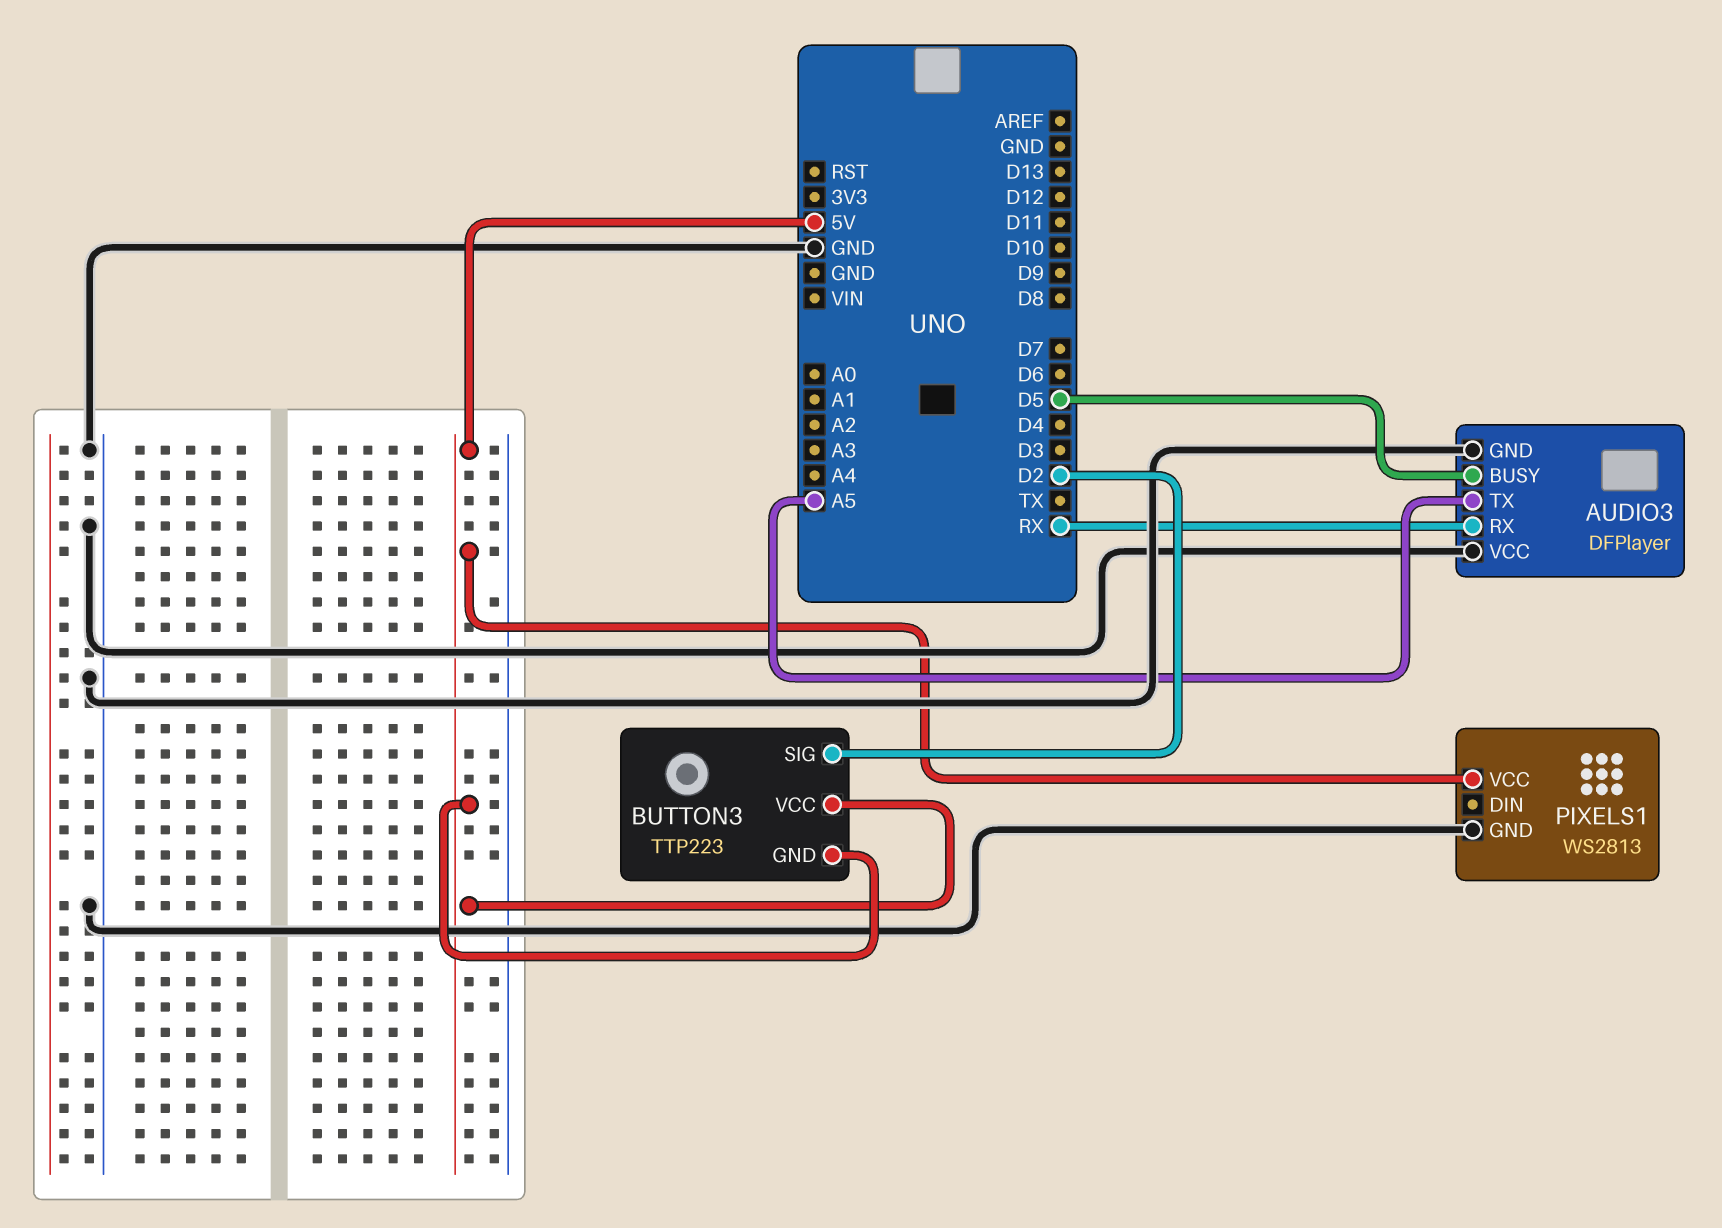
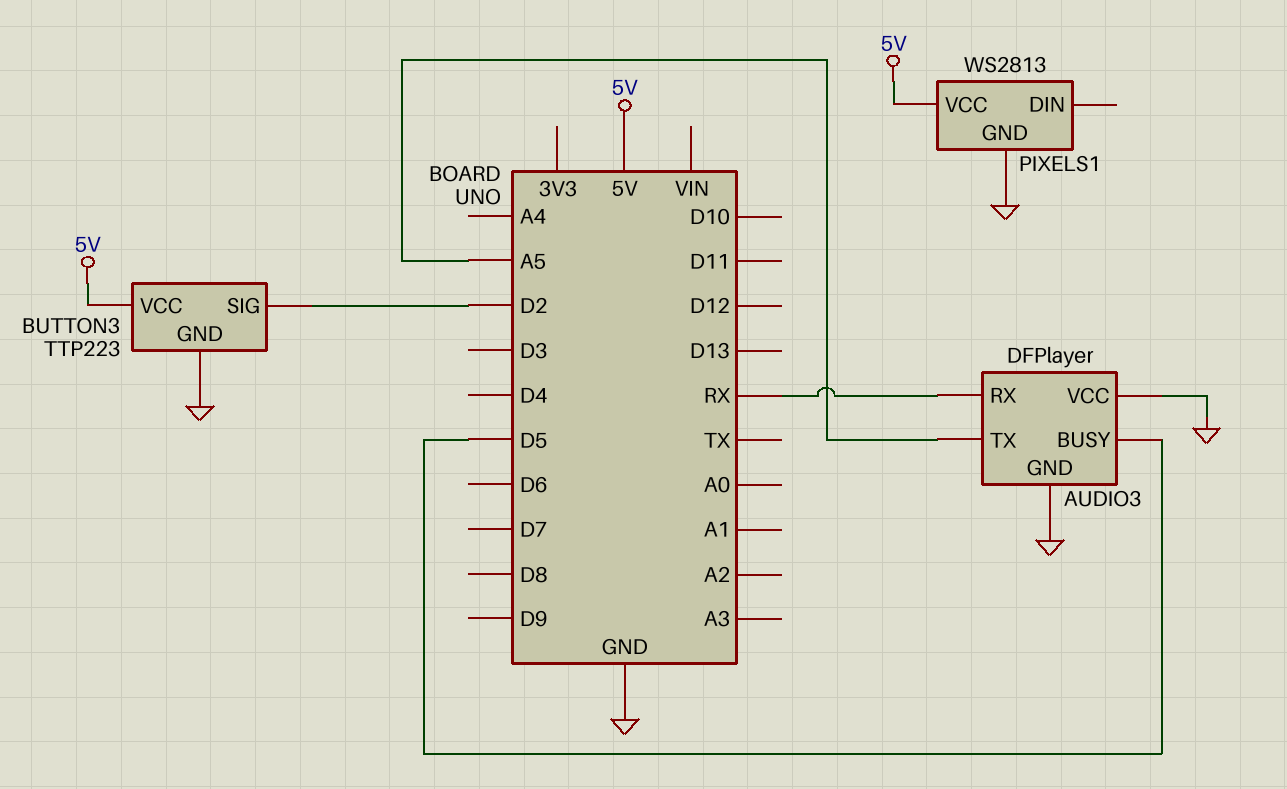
BUTTON3 pin GND: 5V -> GND

